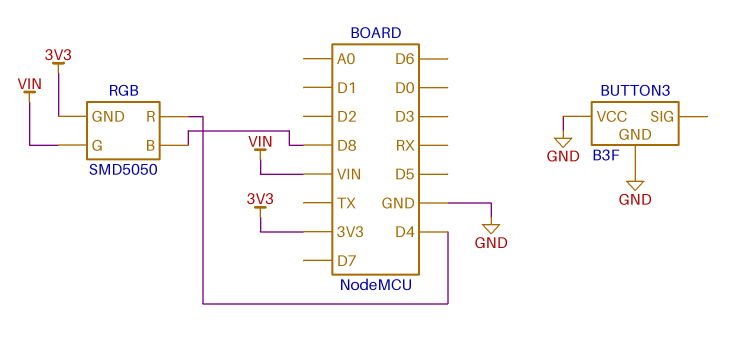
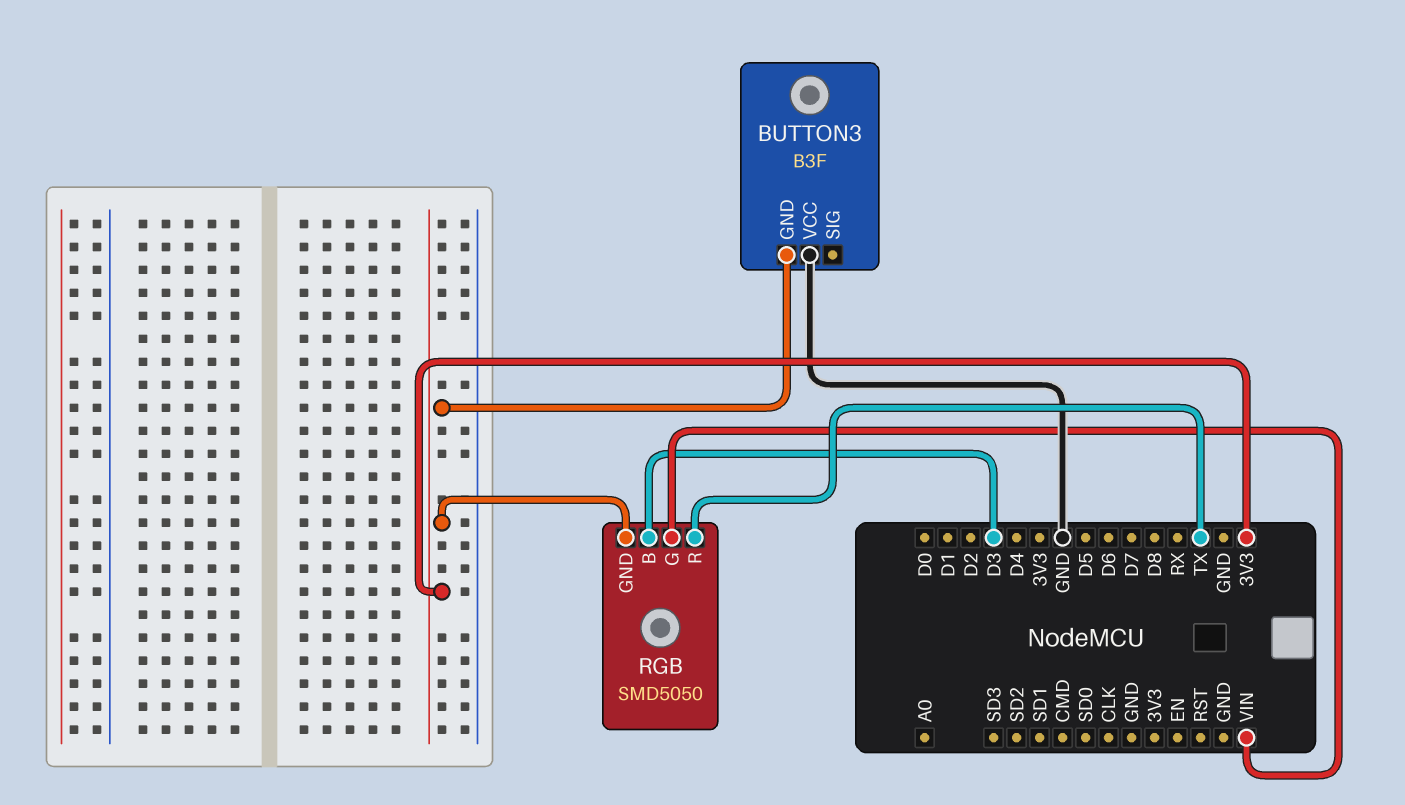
BUTTON3 pin GND: GND -> 3V3
RGB pin B: D8 -> D3
RGB pin R: D4 -> TX

